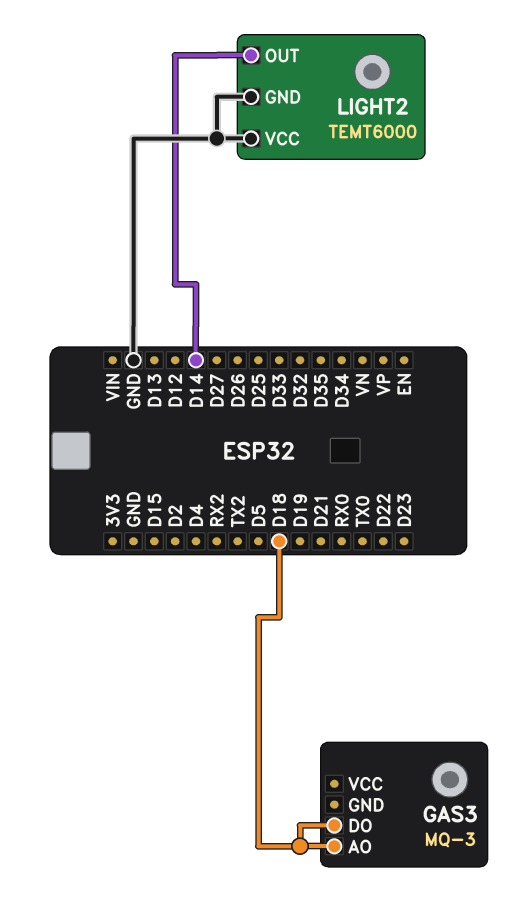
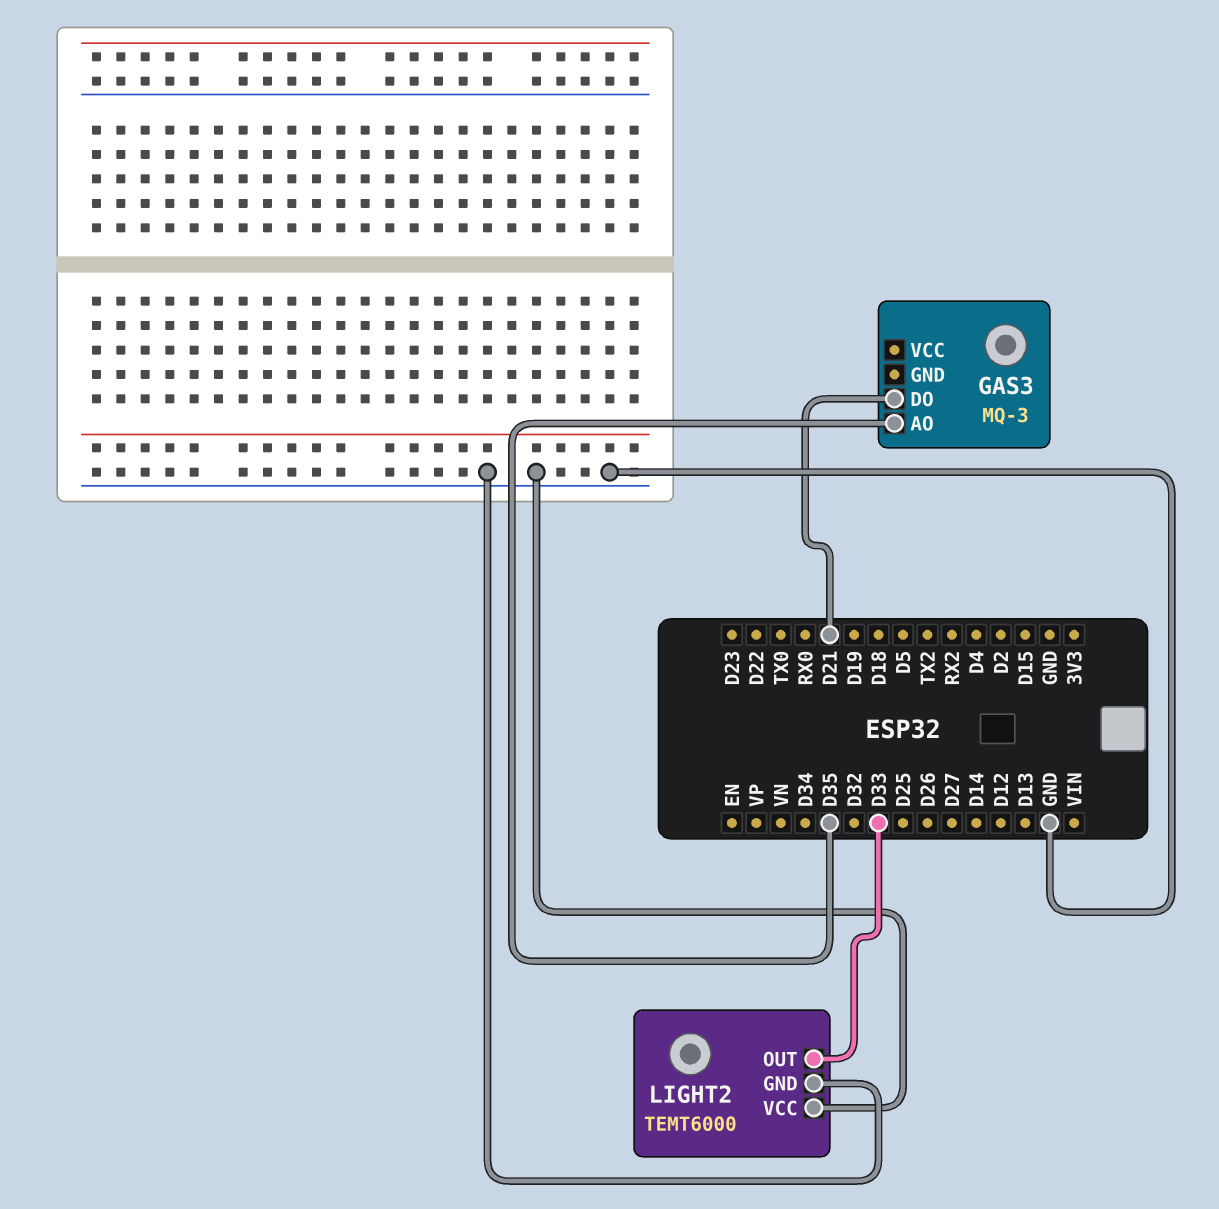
GAS3 pin AO: D18 -> D35
GAS3 pin DO: D18 -> D21
LIGHT2 pin OUT: D14 -> D33

